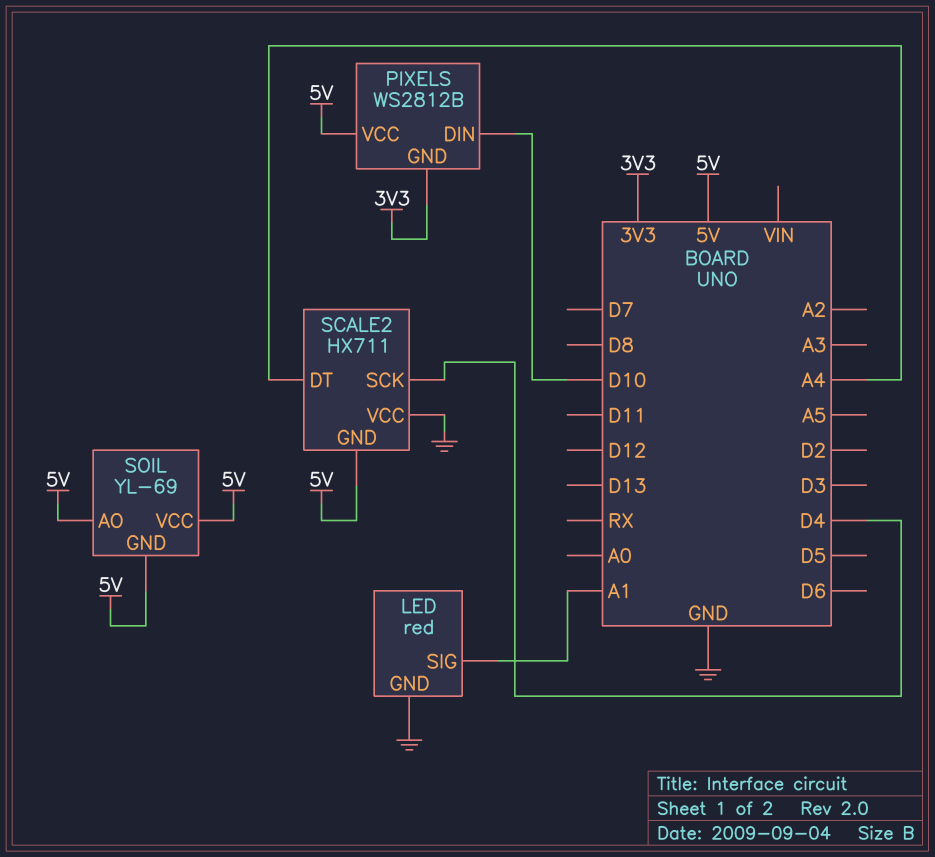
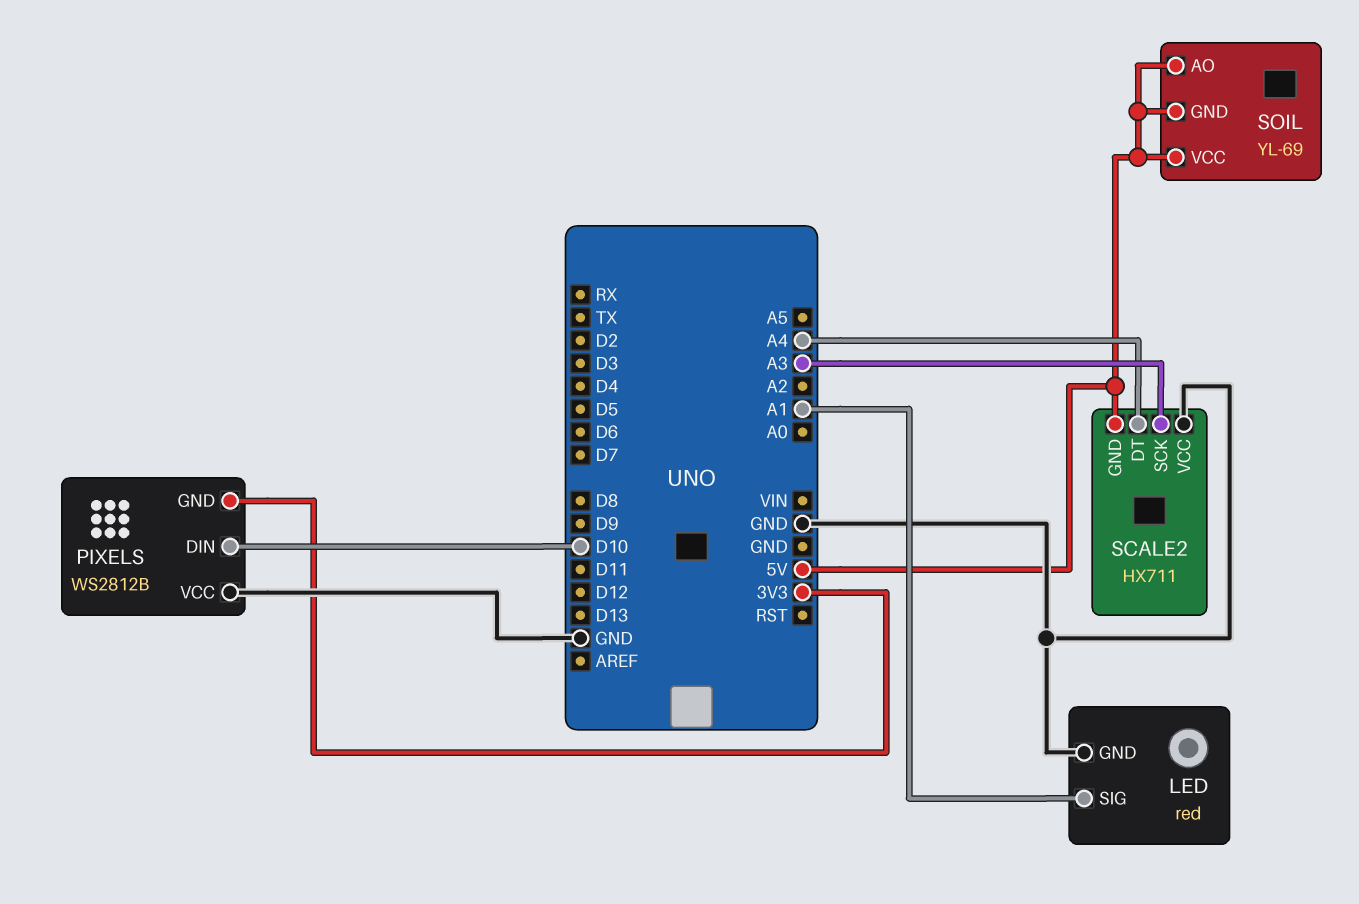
PIXELS pin VCC: 5V -> GND
SCALE2 pin SCK: D4 -> A3

